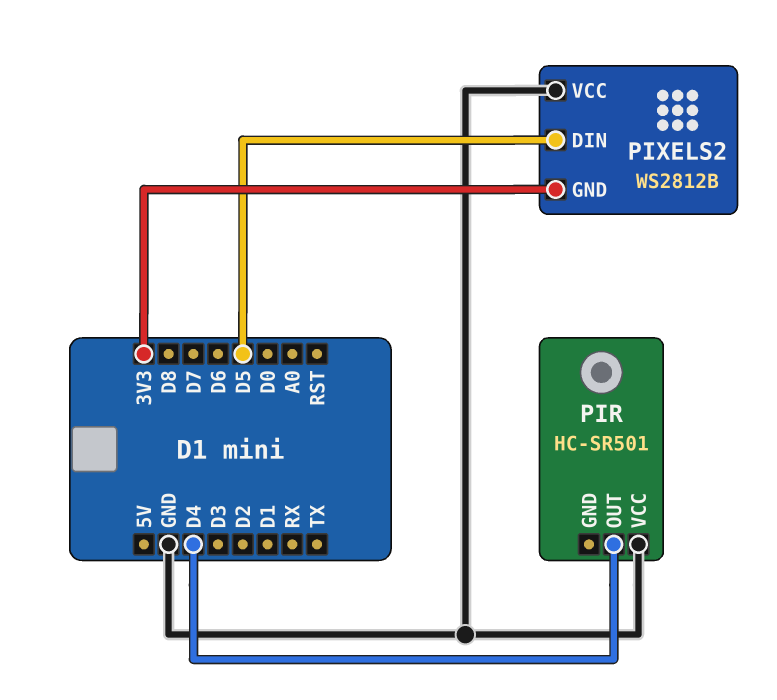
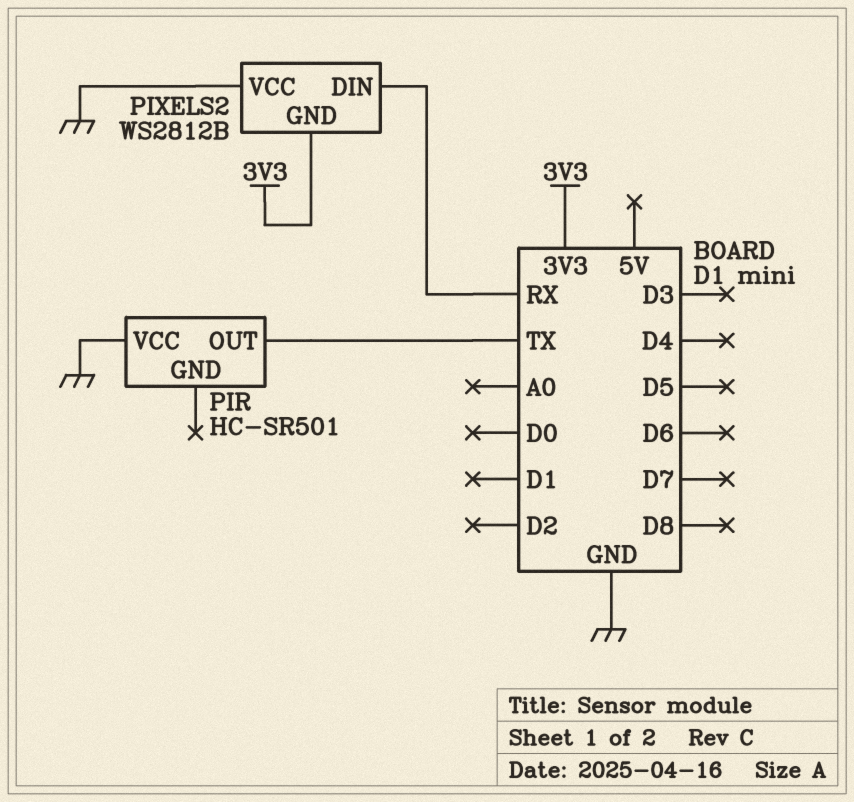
PIR pin OUT: D4 -> TX
PIXELS2 pin DIN: D5 -> RX

